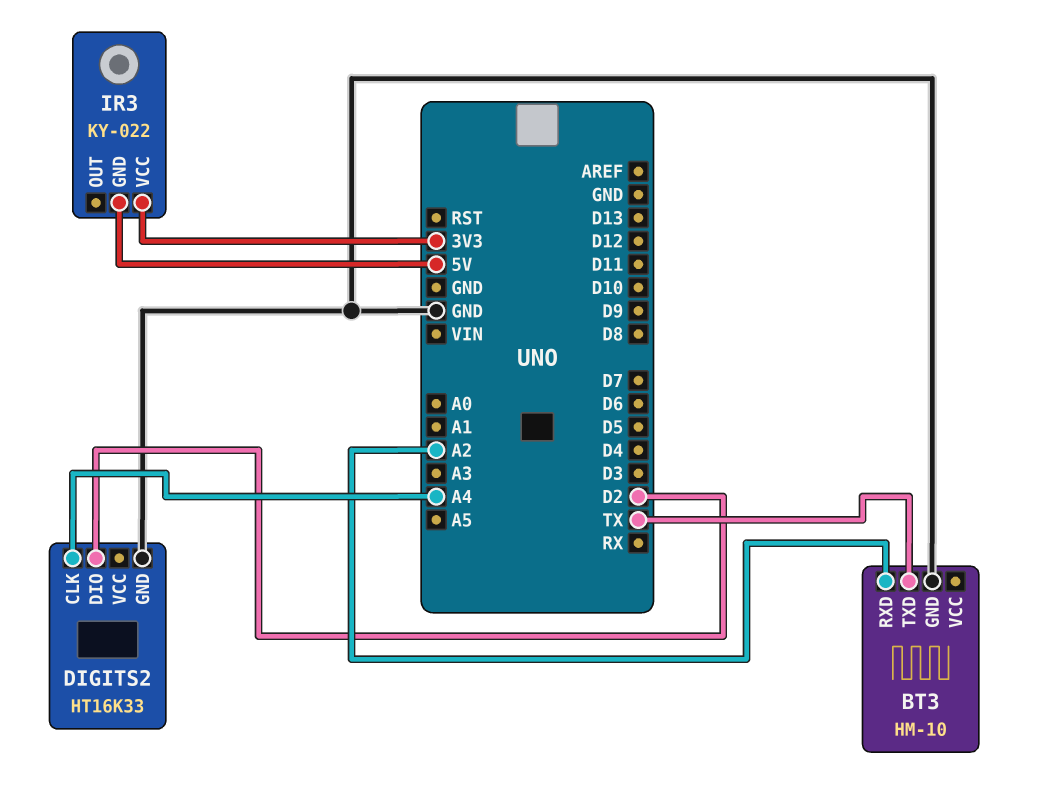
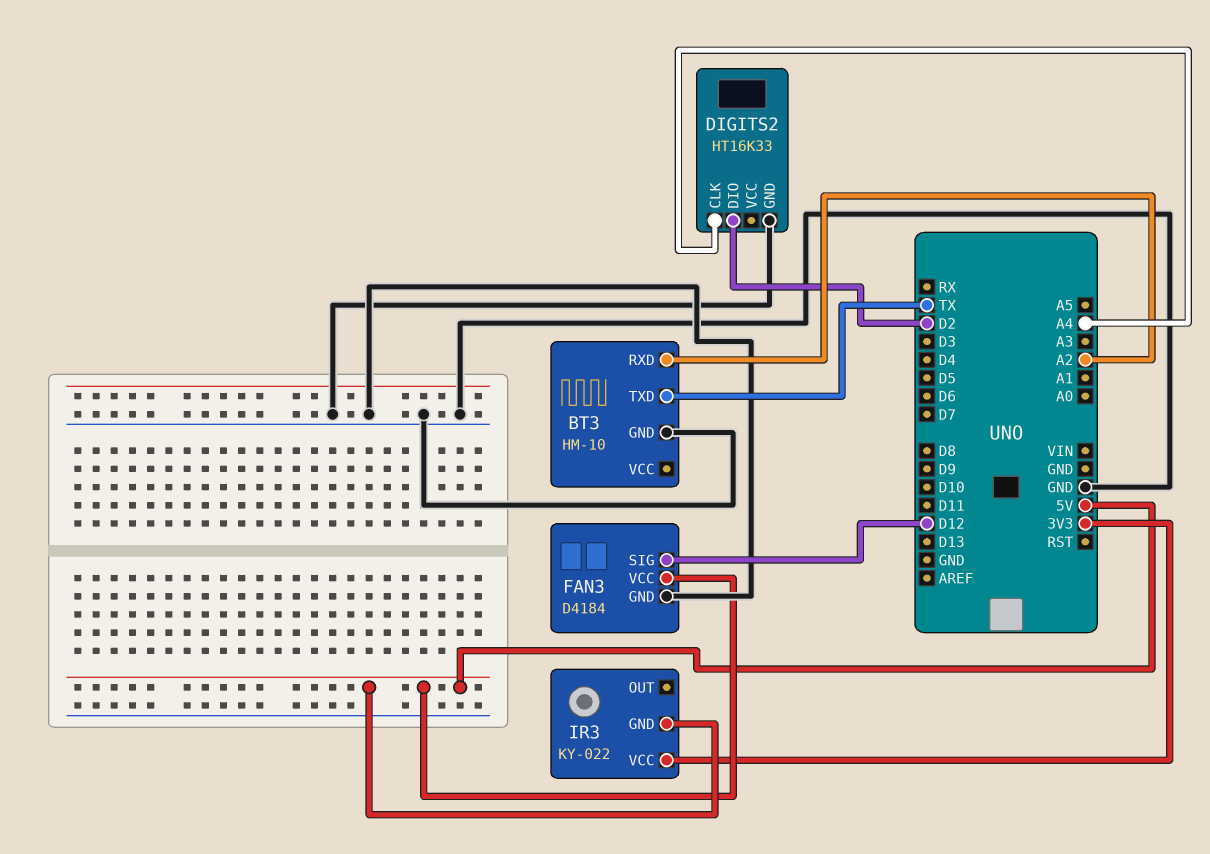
FAN3: none -> D4184
FAN3 pin GND: none -> GND
FAN3 pin SIG: none -> D12
FAN3 pin VCC: none -> 5V

